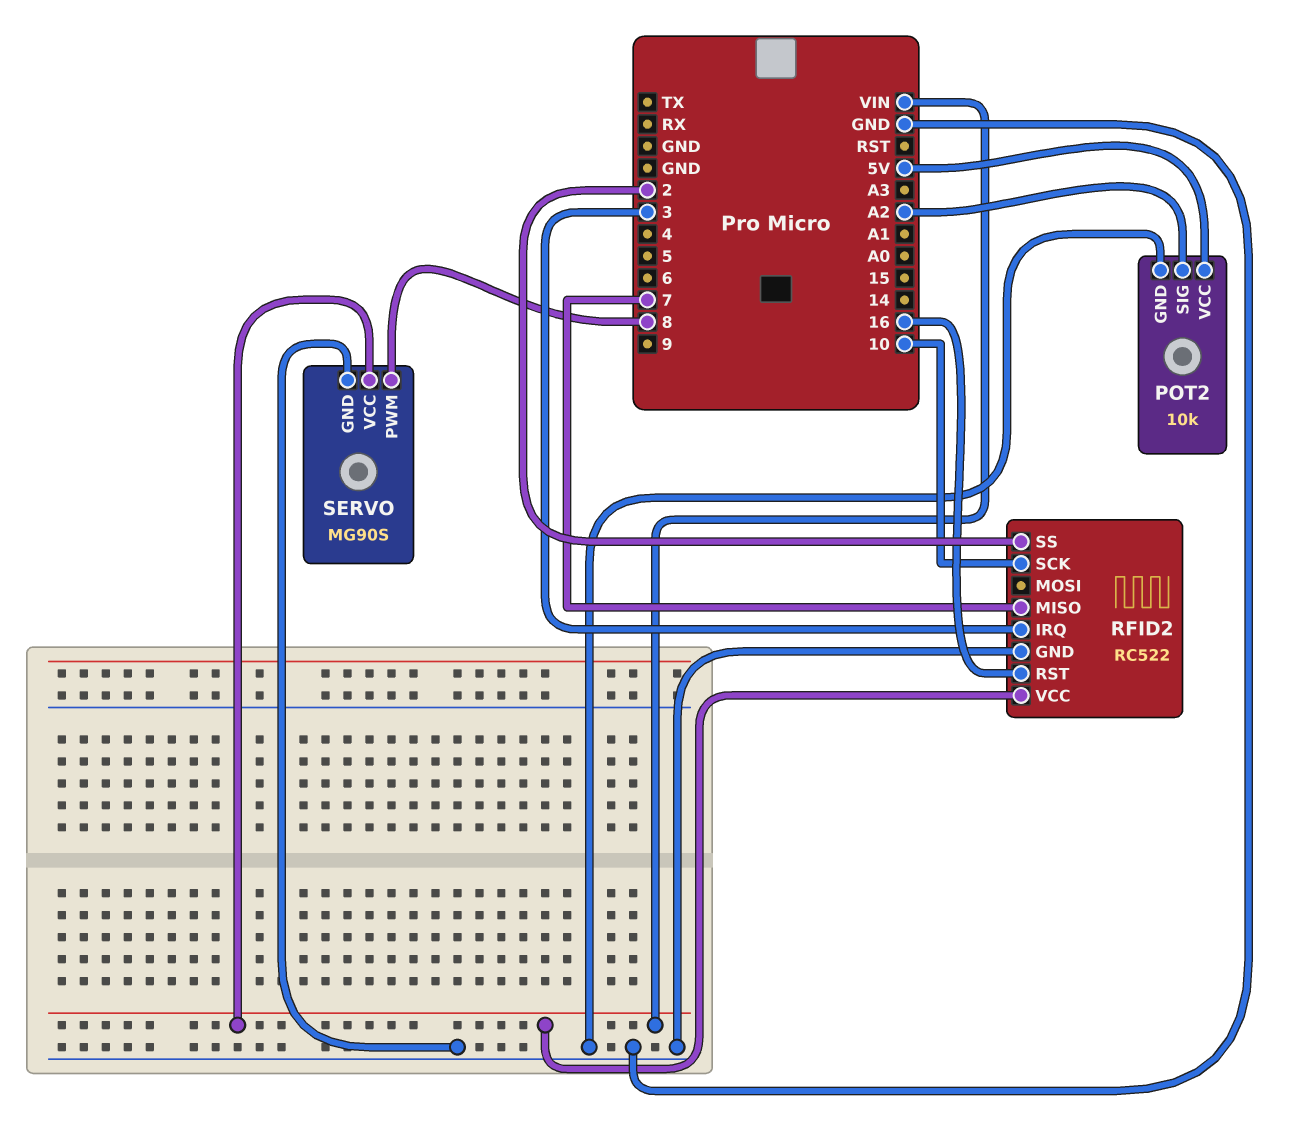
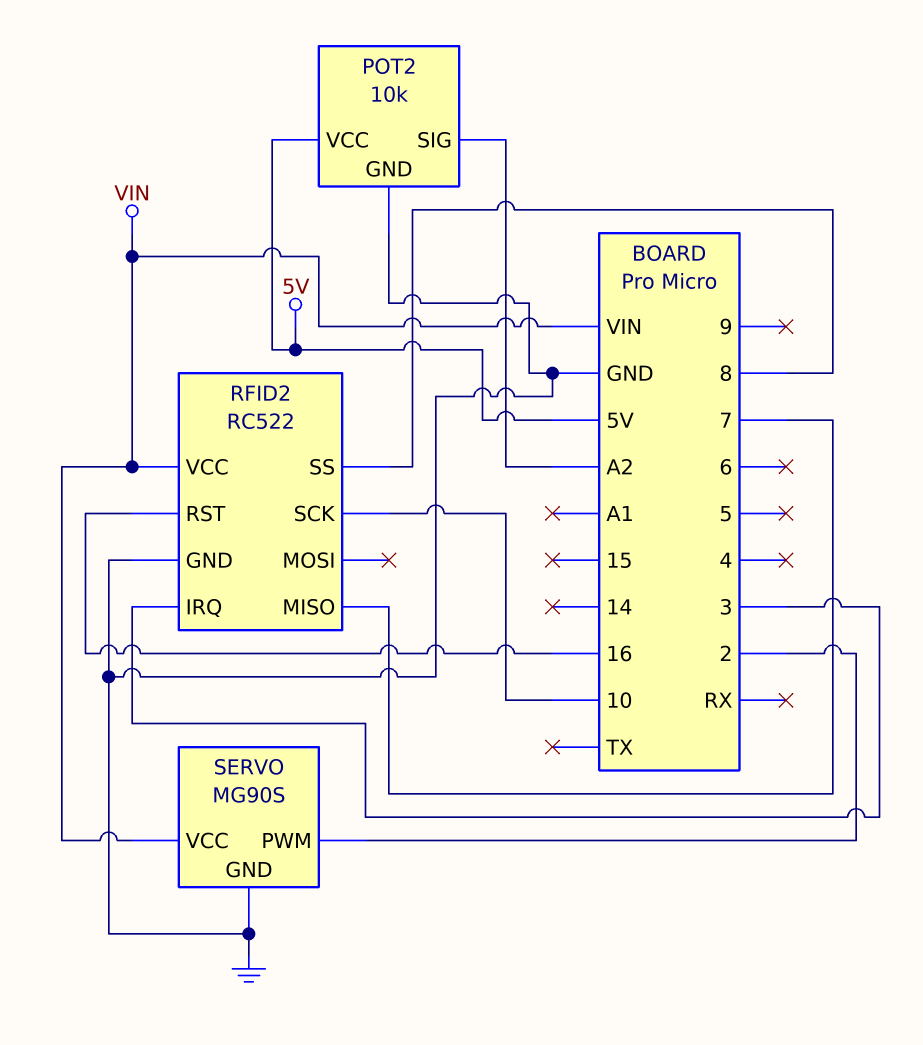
RFID2 pin SS: 2 -> 8
SERVO pin PWM: 8 -> 2

